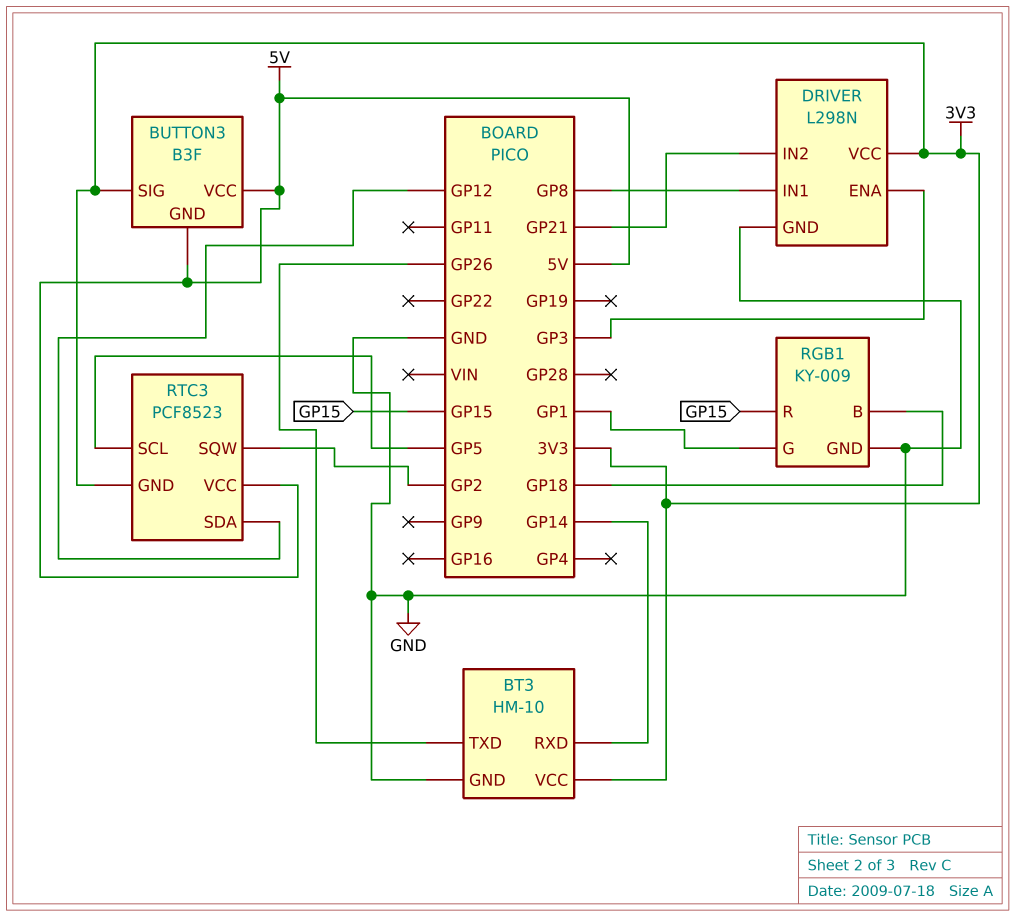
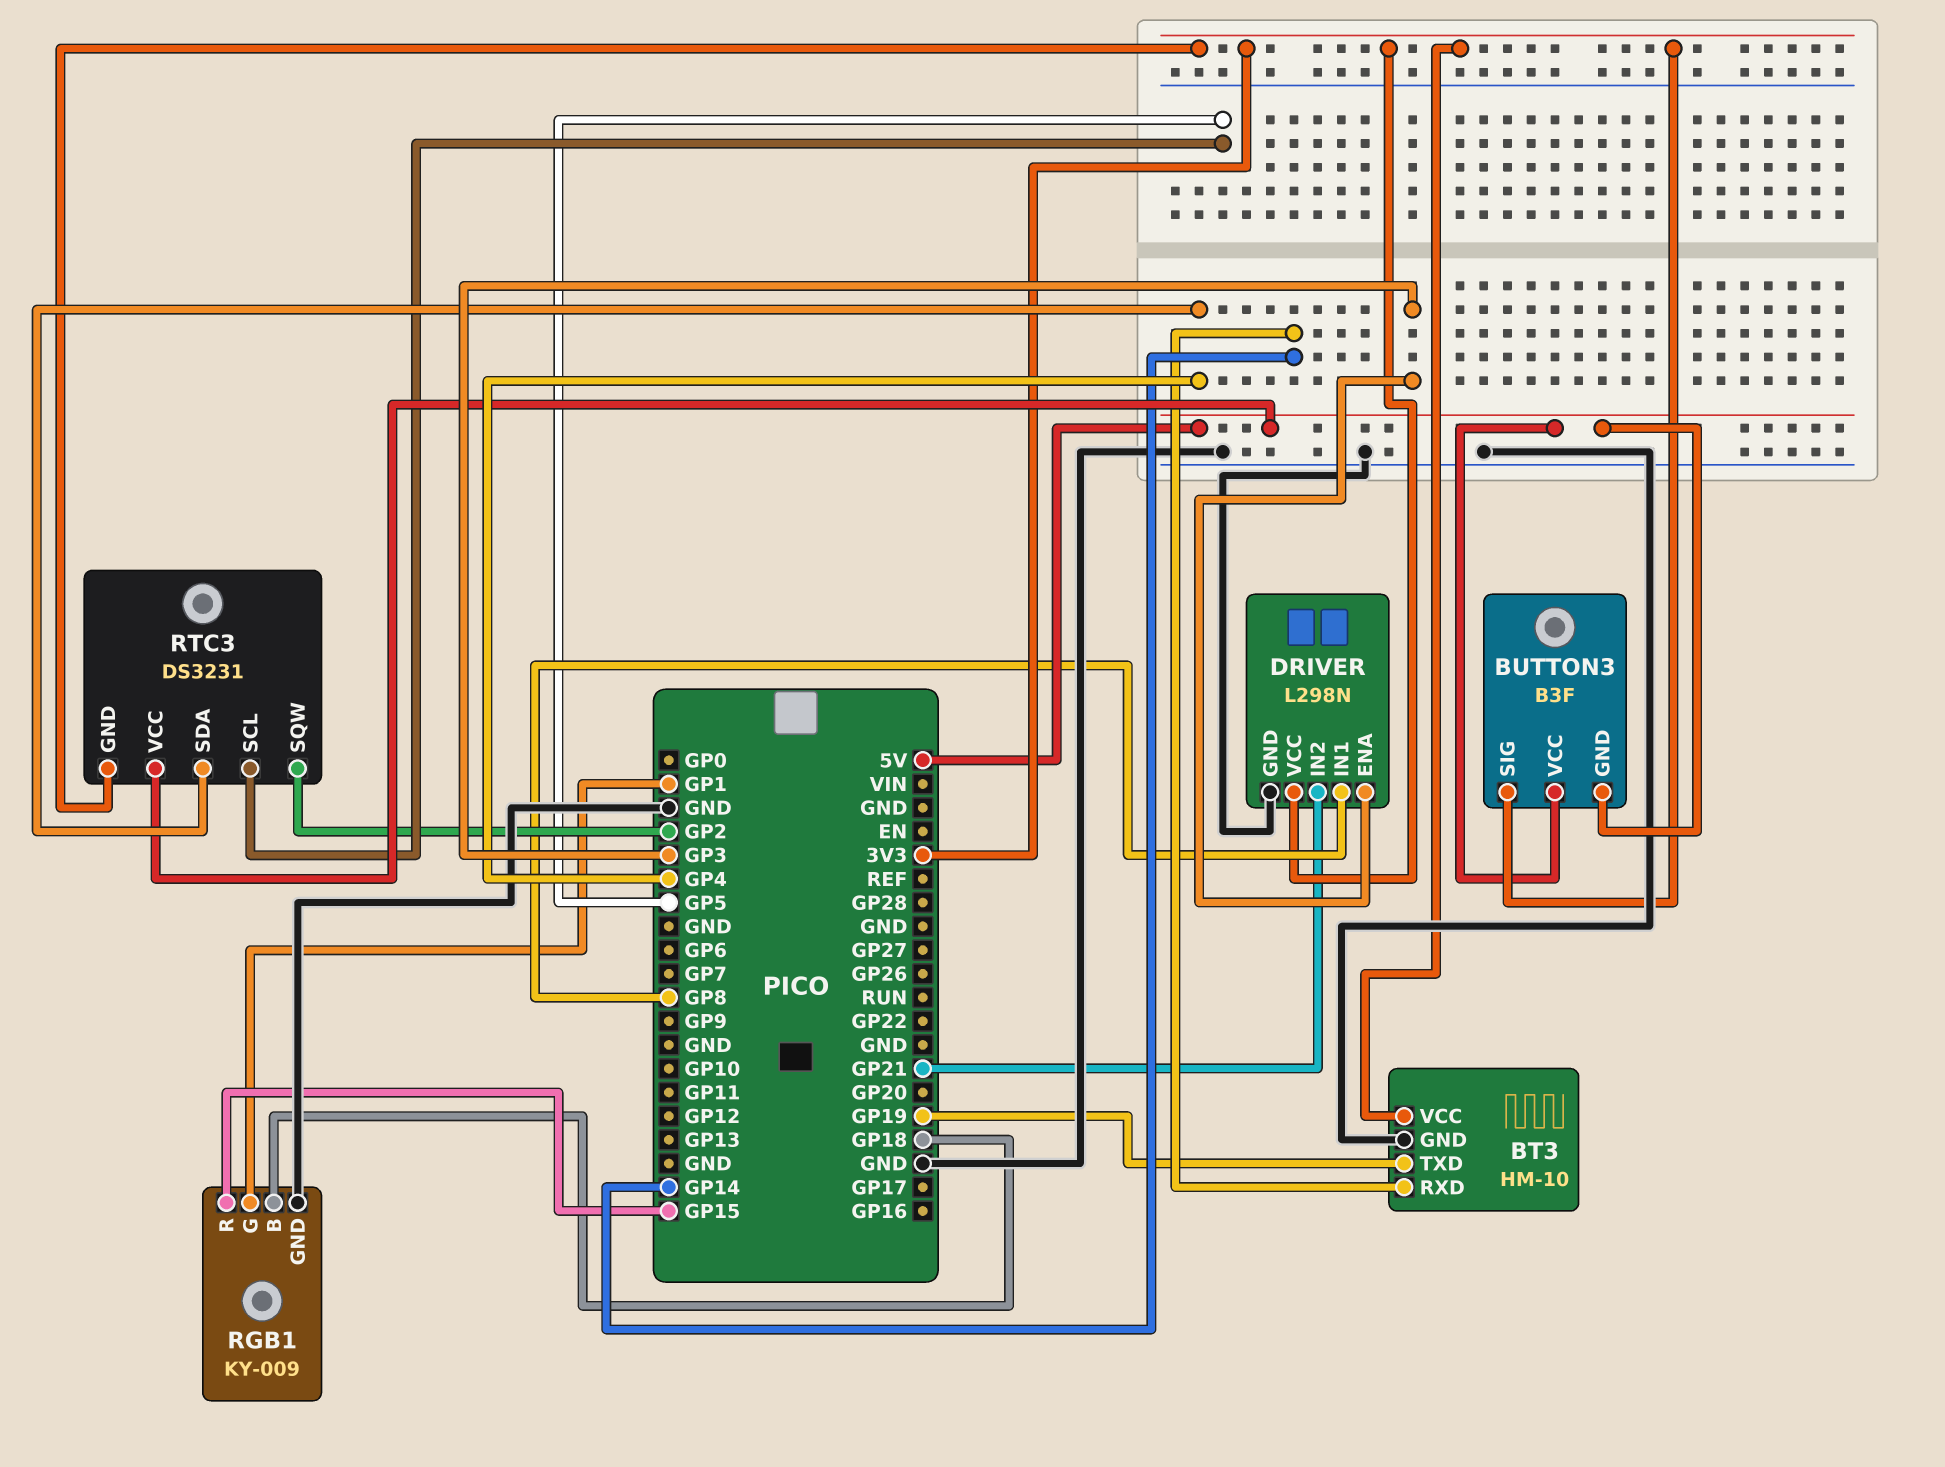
BT3 pin TXD: GP26 -> GP19
RTC3: PCF8523 -> DS3231
RTC3 pin SDA: GP12 -> GP4

